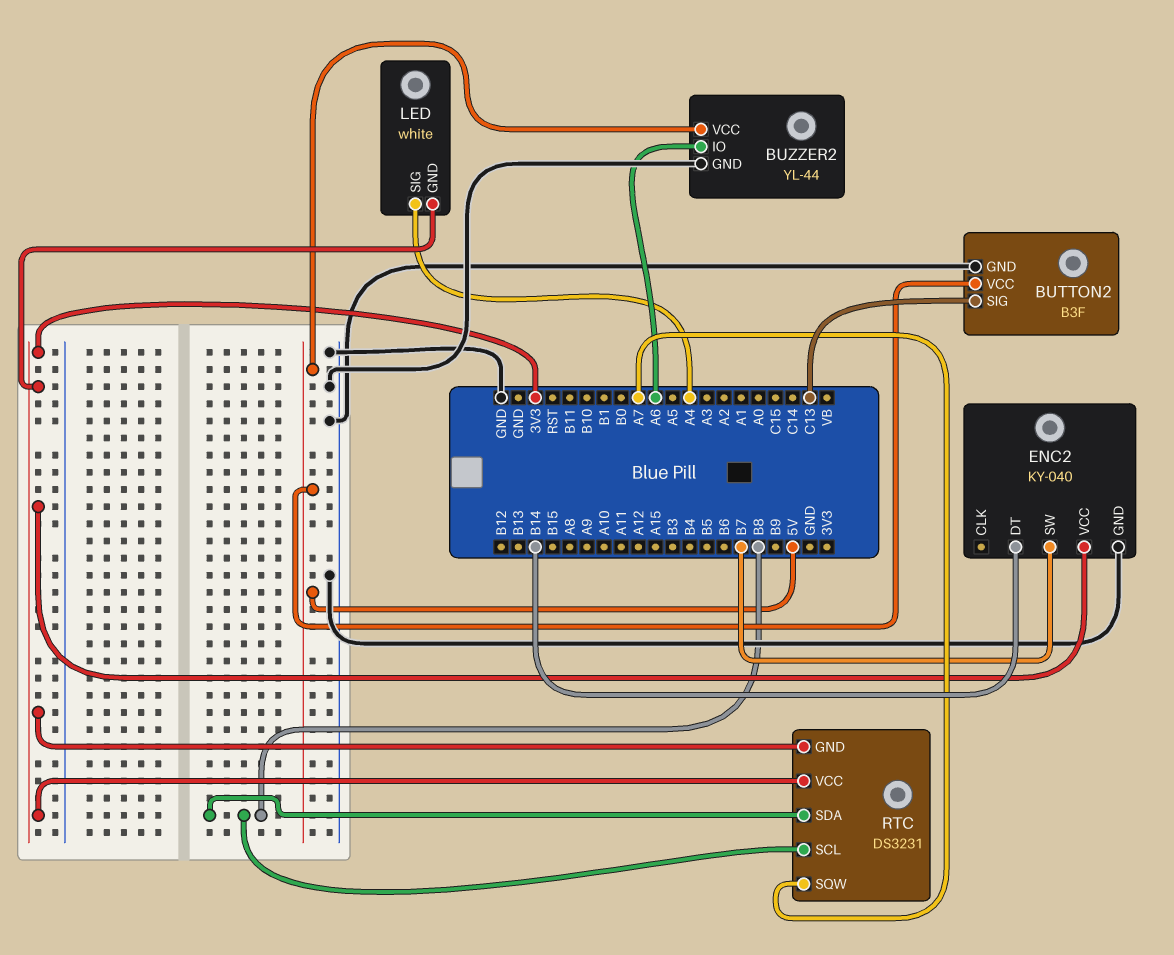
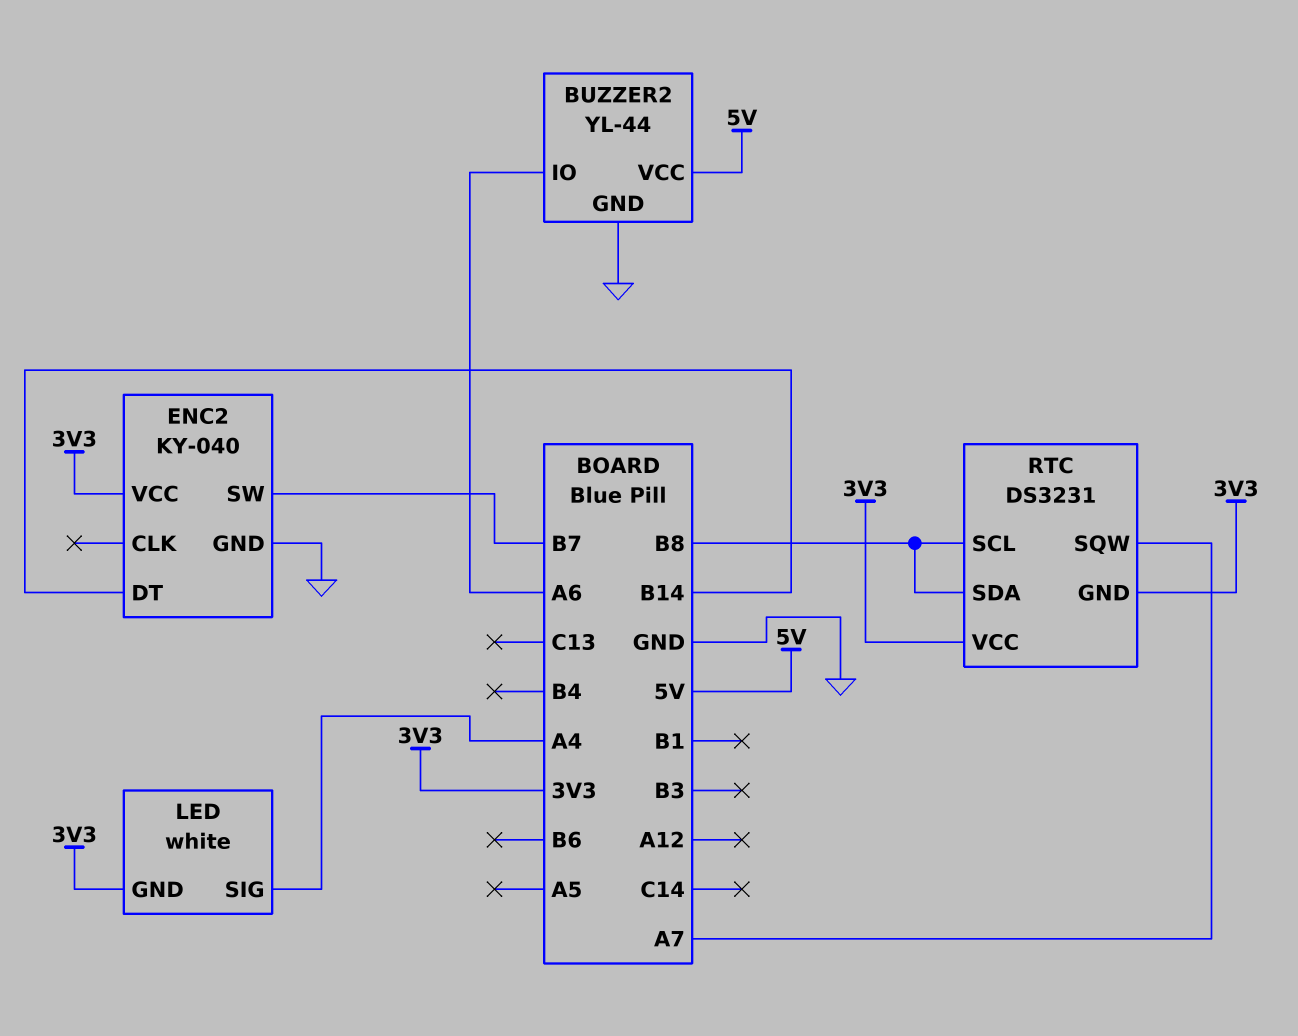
BUTTON2: B3F -> none
BUTTON2 pin GND: GND -> none
BUTTON2 pin SIG: C13 -> none
BUTTON2 pin VCC: 5V -> none

